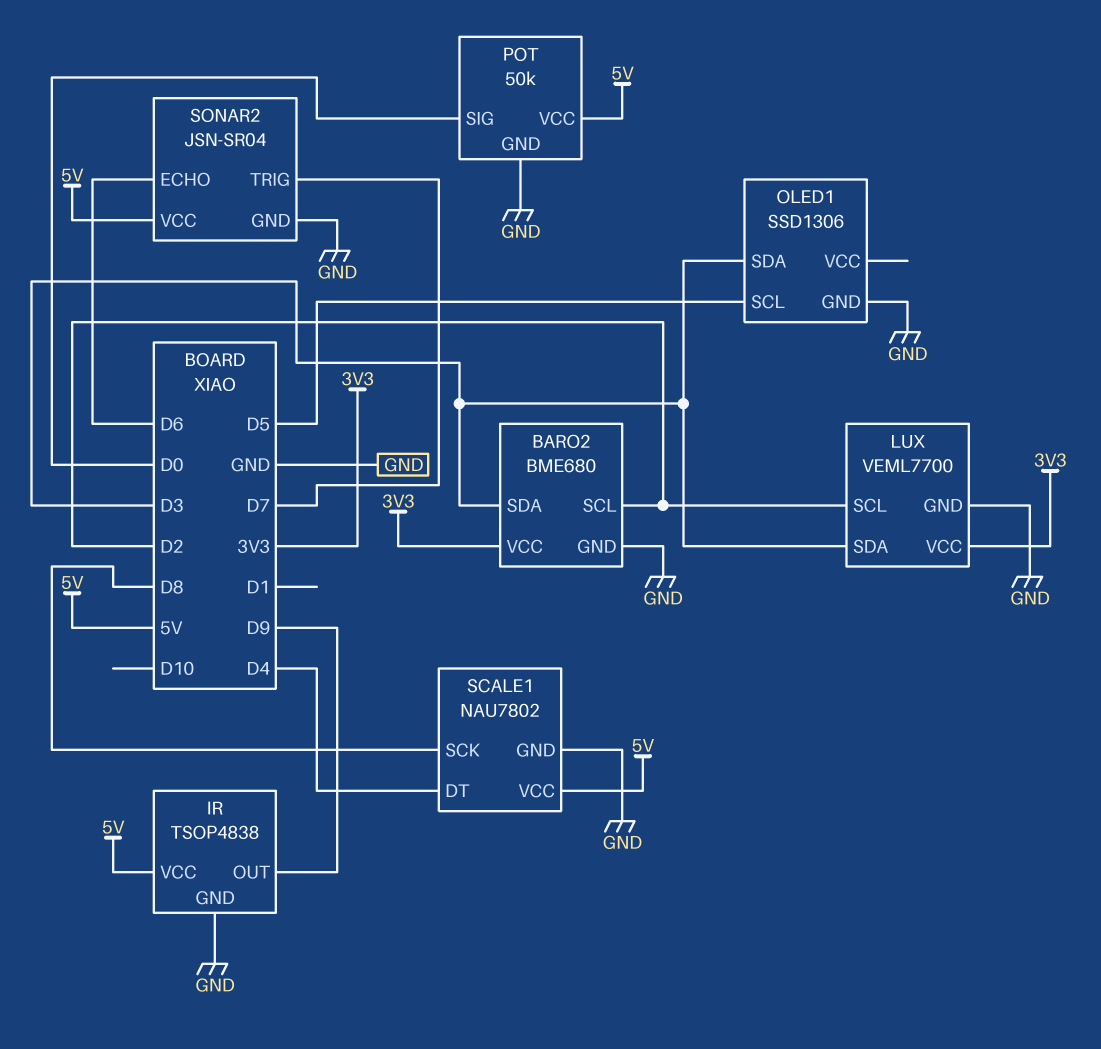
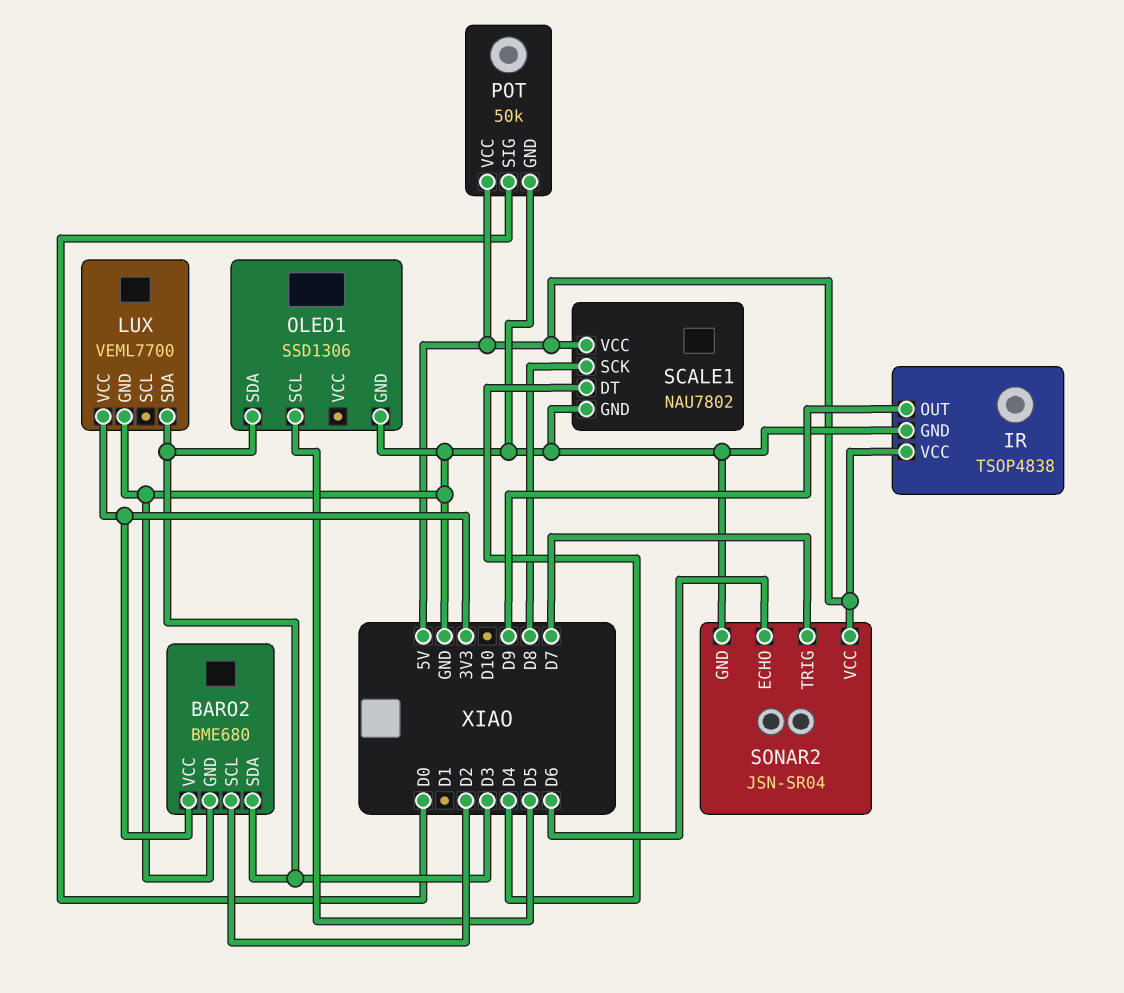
LUX pin SCL: D2 -> none

